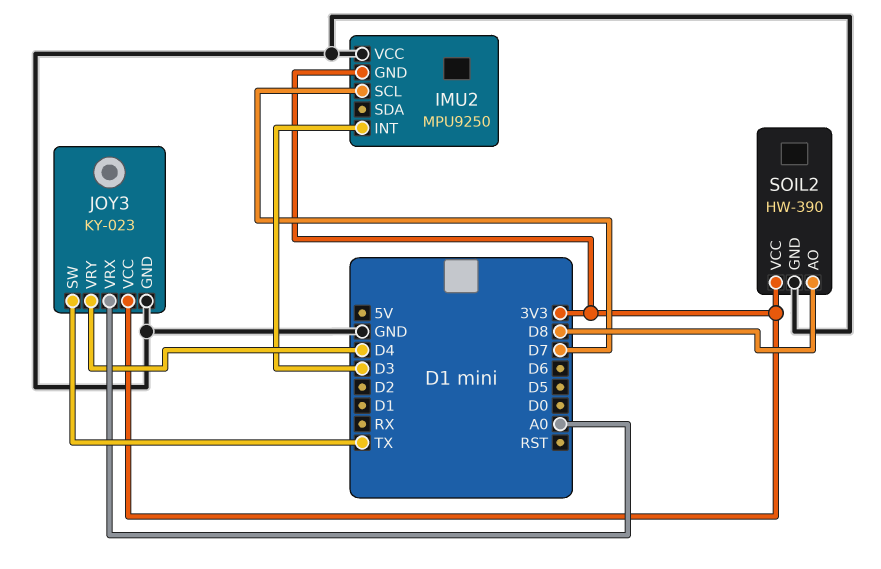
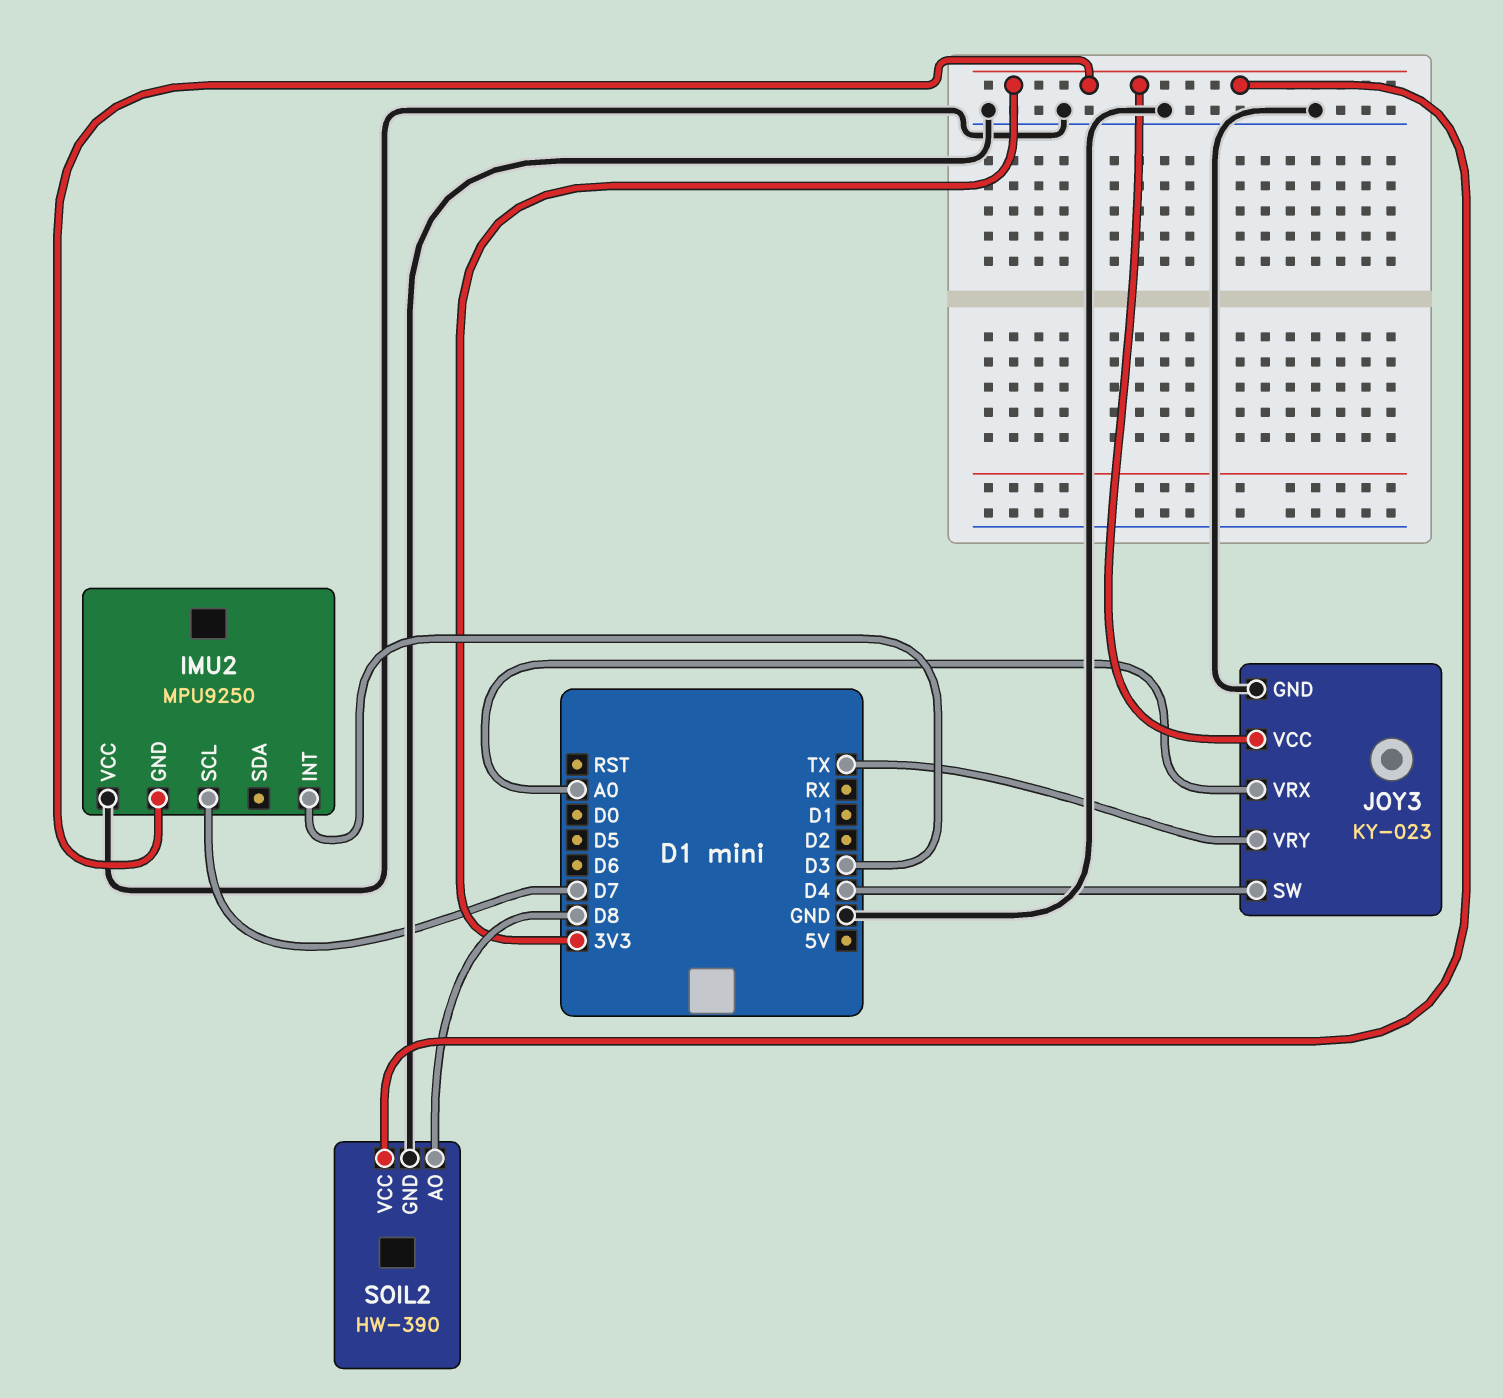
JOY3 pin SW: TX -> D4
JOY3 pin VRY: D4 -> TX

